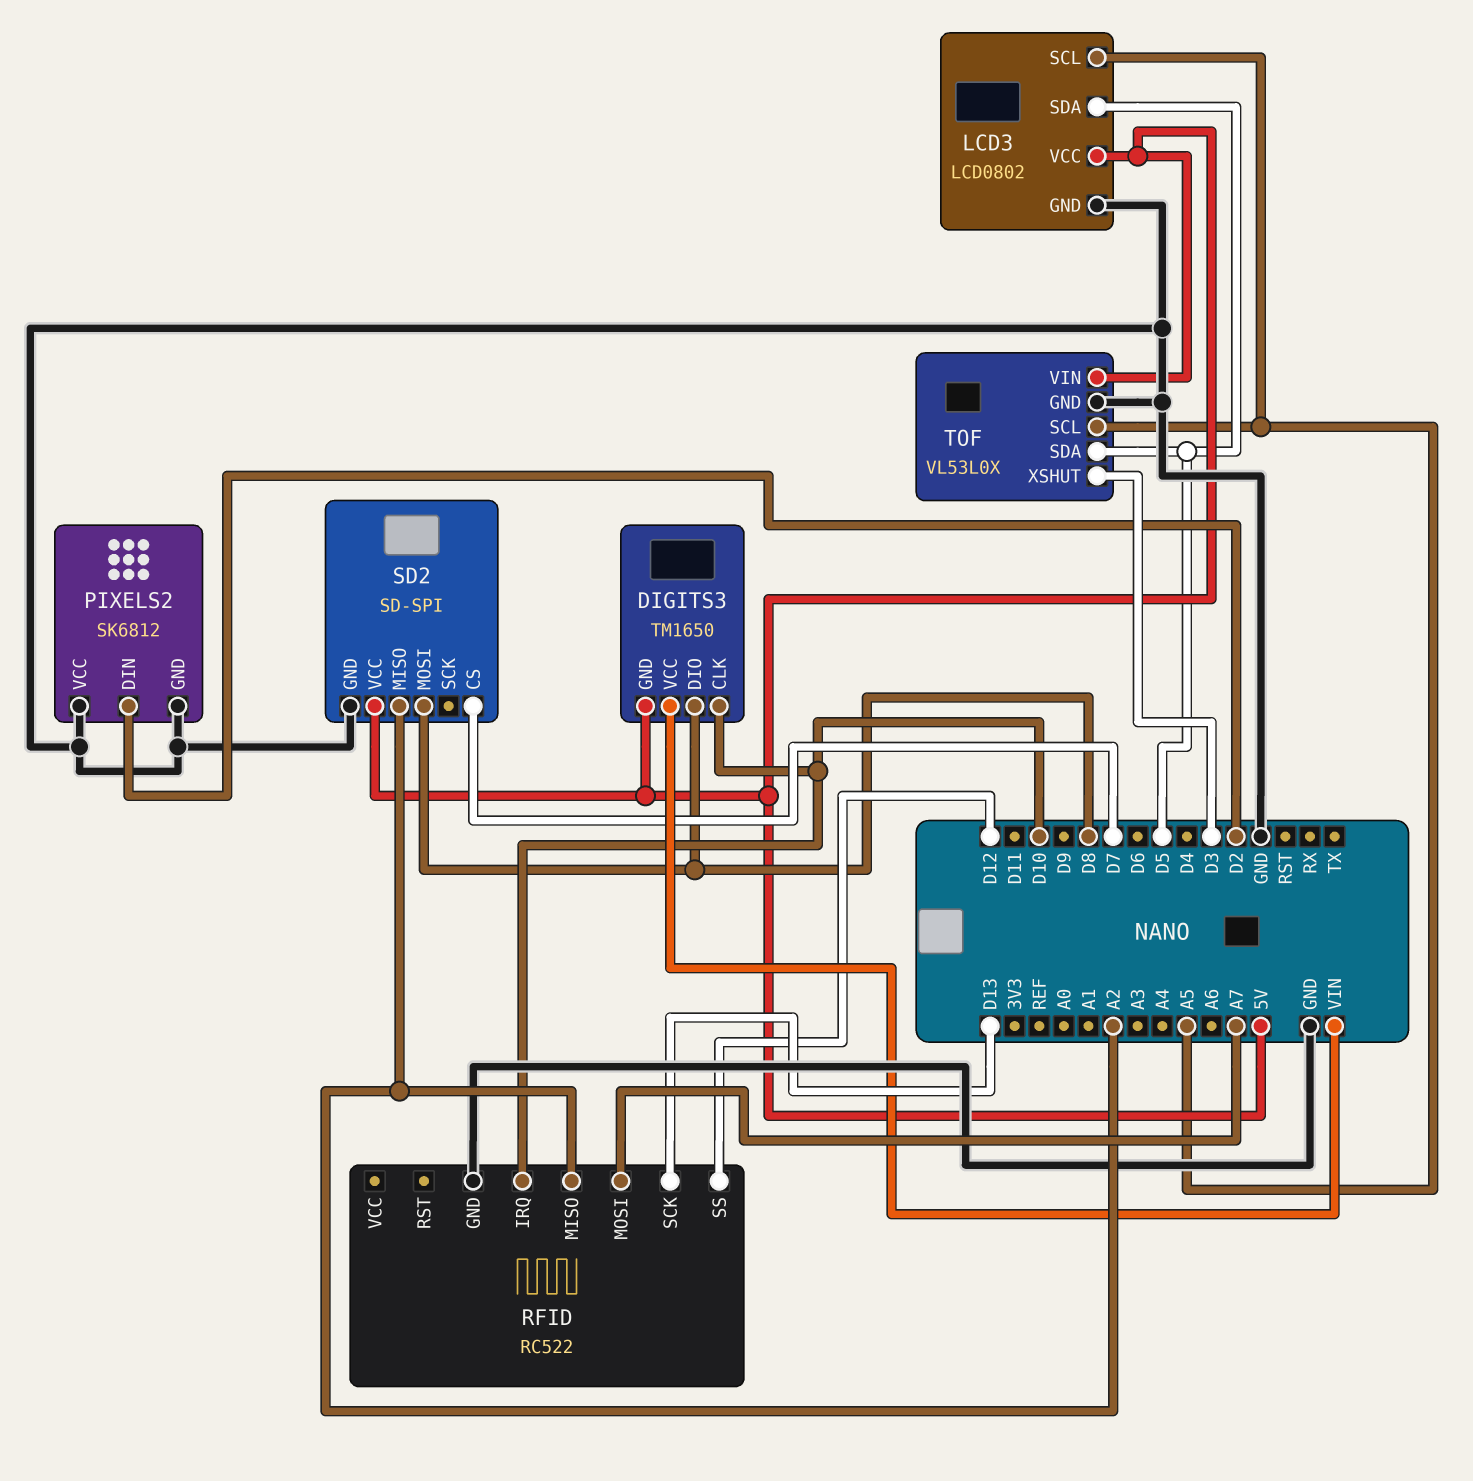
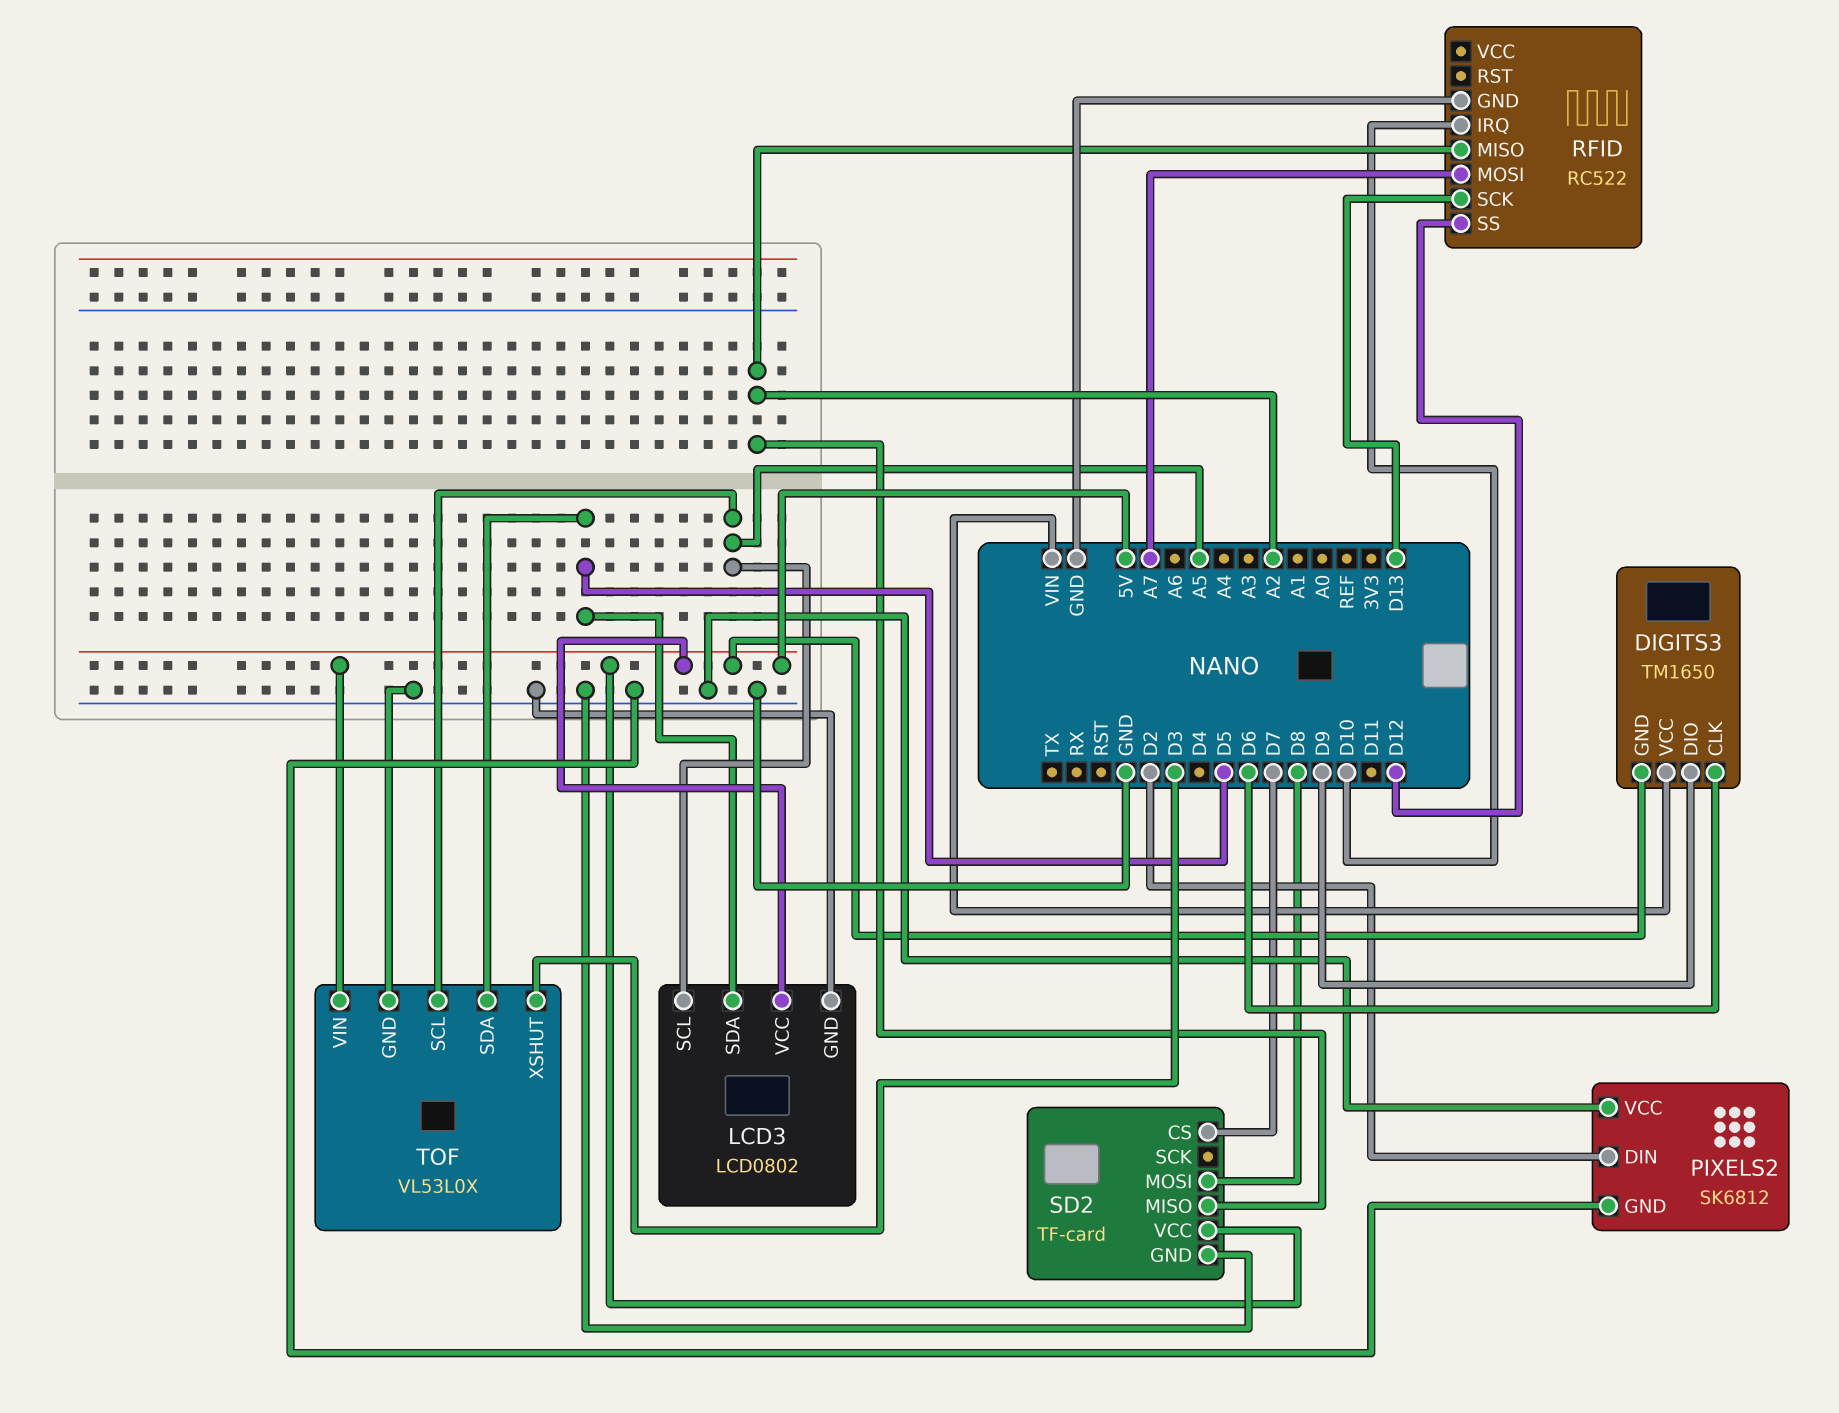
DIGITS3 pin CLK: D10 -> D6
DIGITS3 pin DIO: D8 -> D9
SD2: SD-SPI -> TF-card

